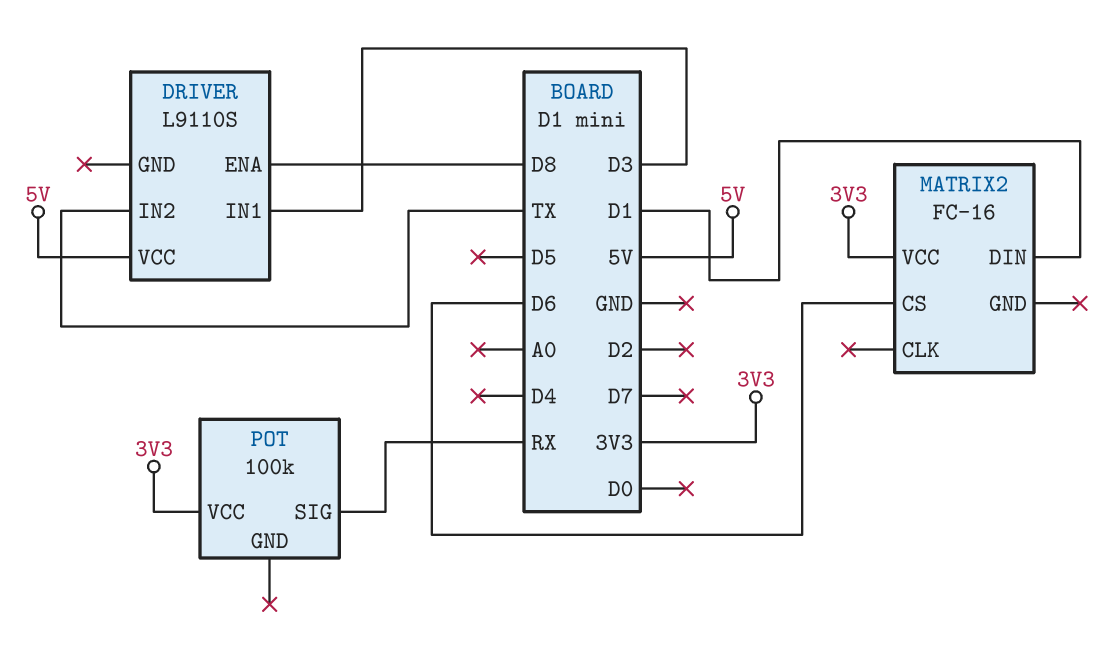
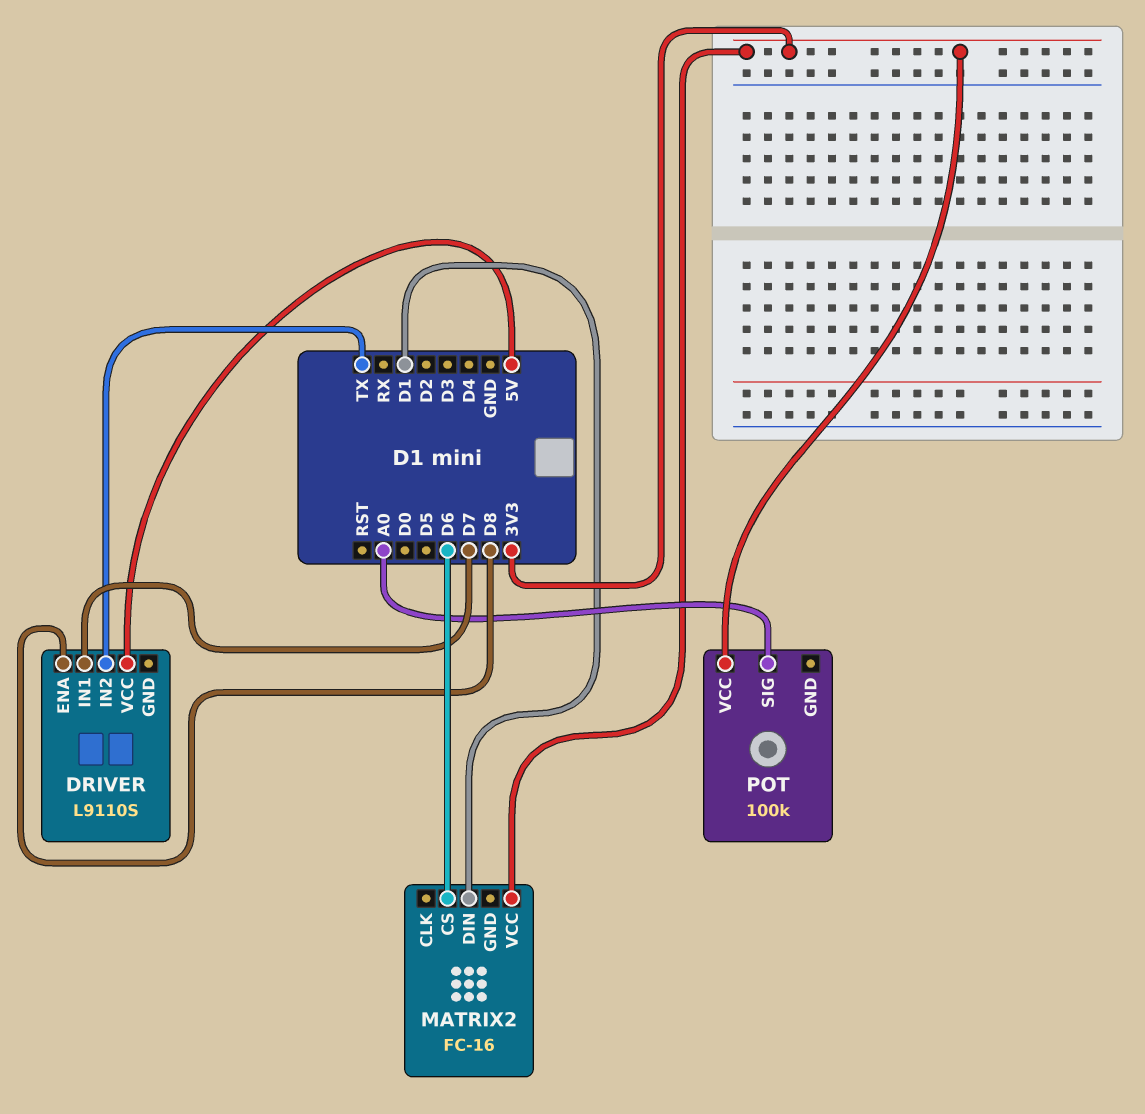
DRIVER pin IN1: D3 -> D7
POT pin SIG: RX -> A0

